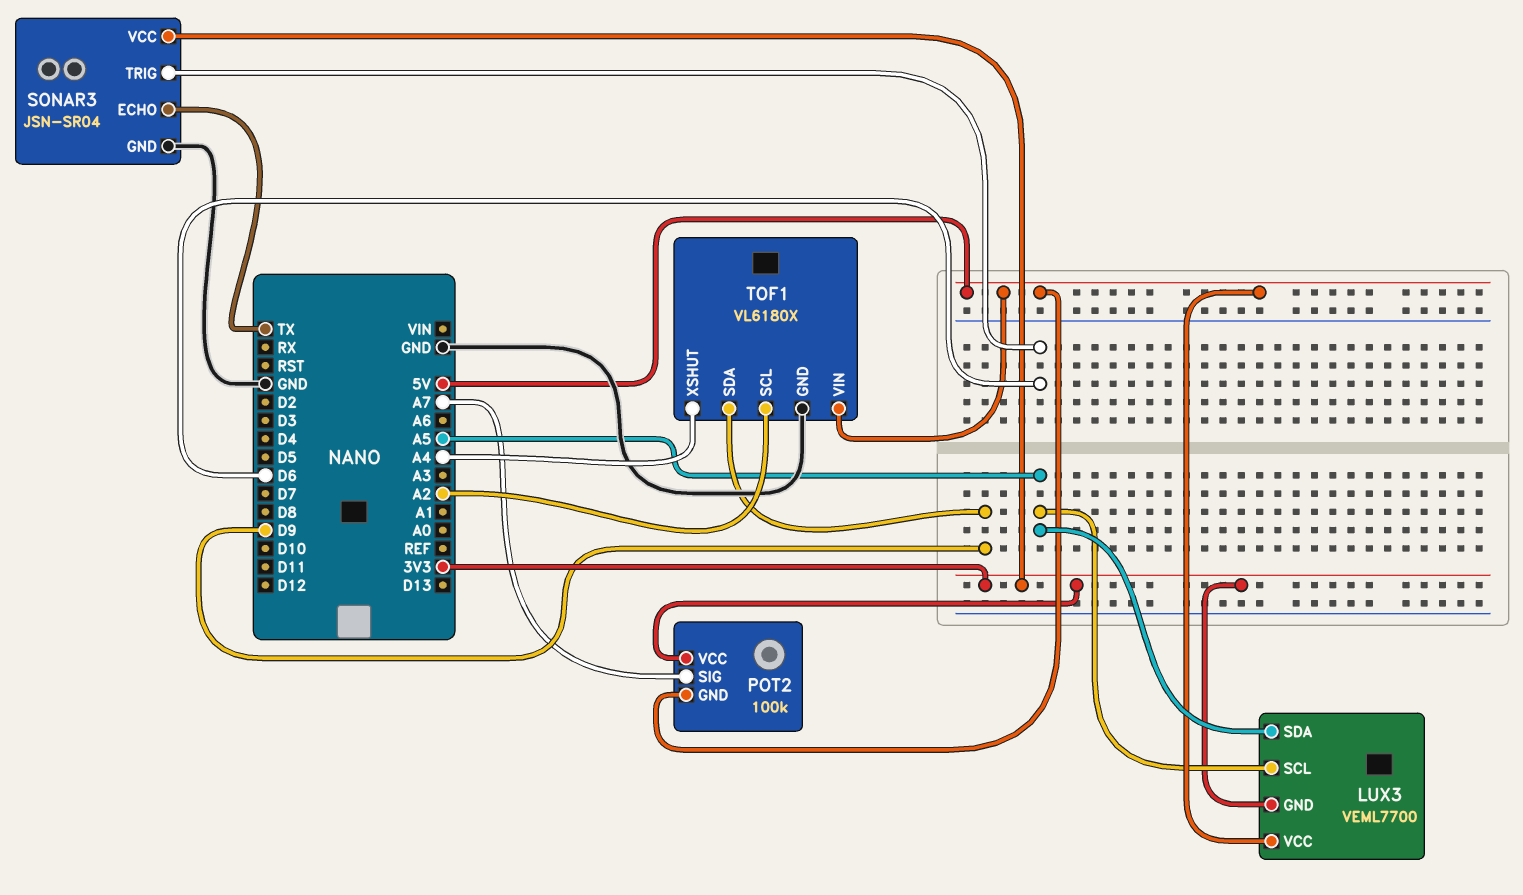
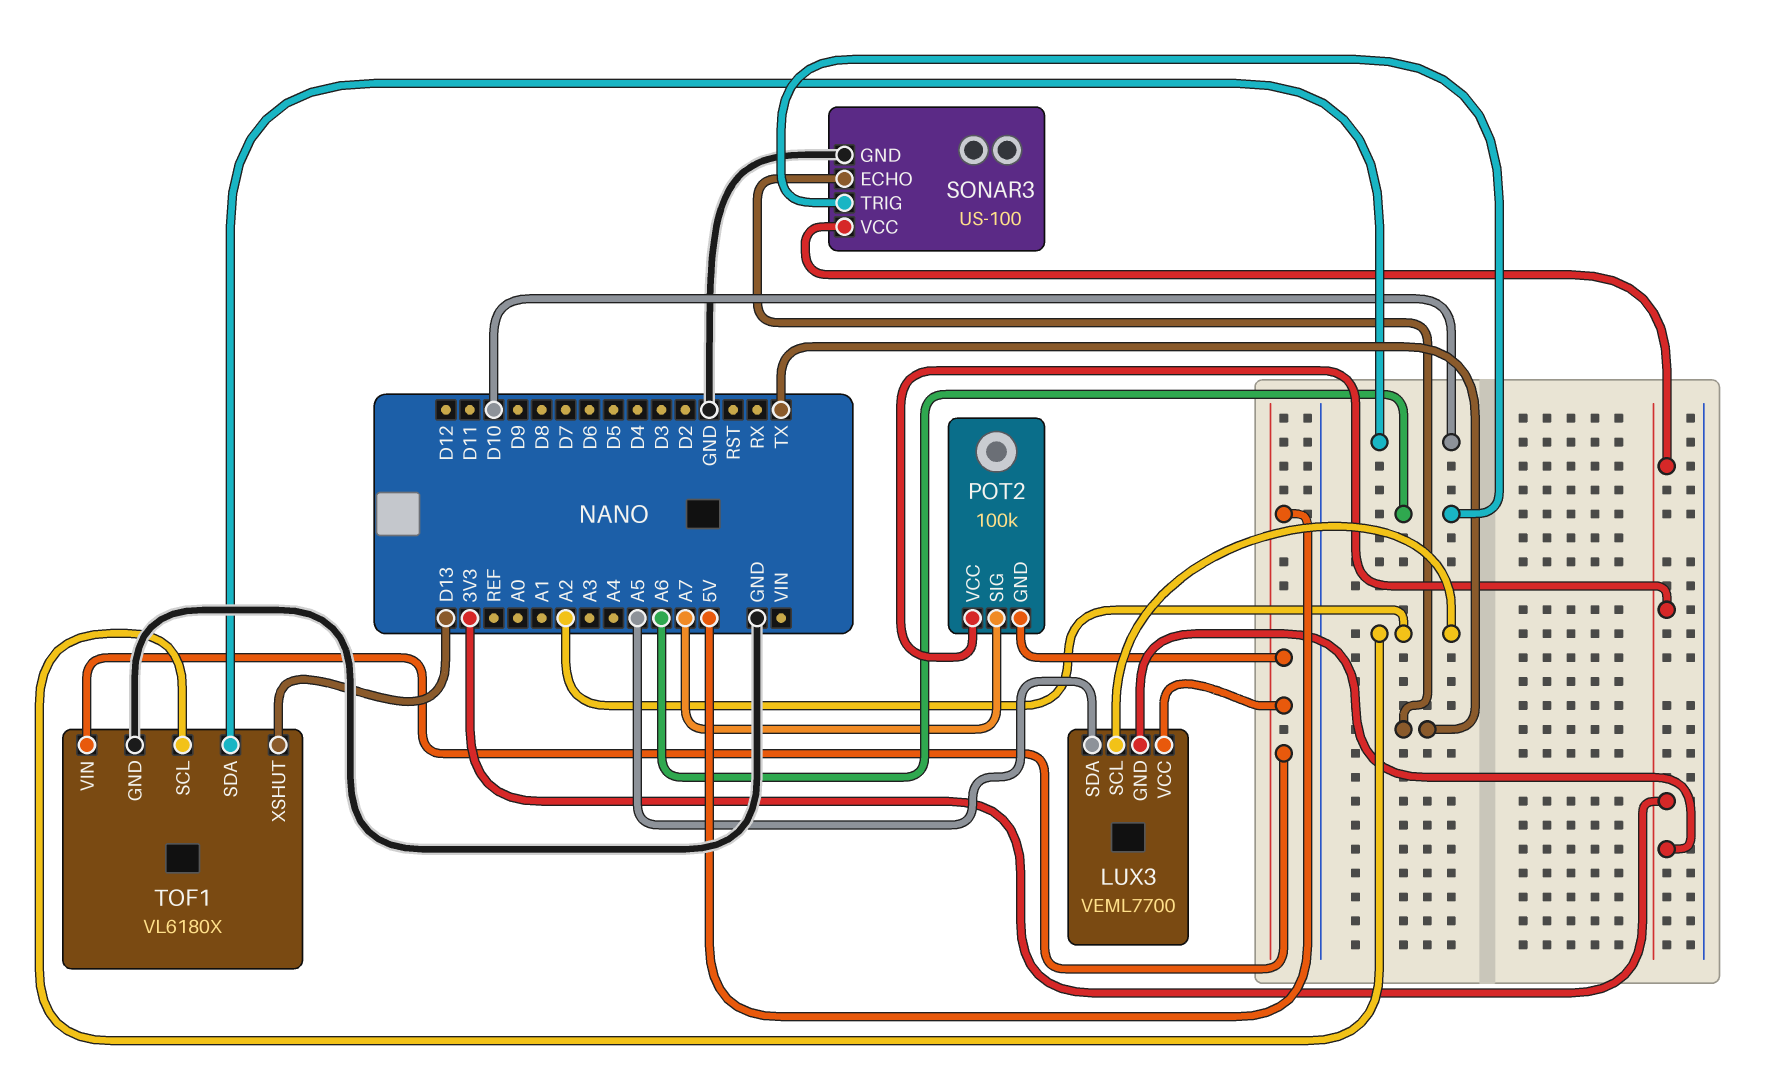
LUX3 pin SCL: A5 -> A2
SONAR3: JSN-SR04 -> US-100
SONAR3 pin TRIG: D6 -> A6
TOF1 pin SDA: D9 -> D10
TOF1 pin XSHUT: A4 -> D13

